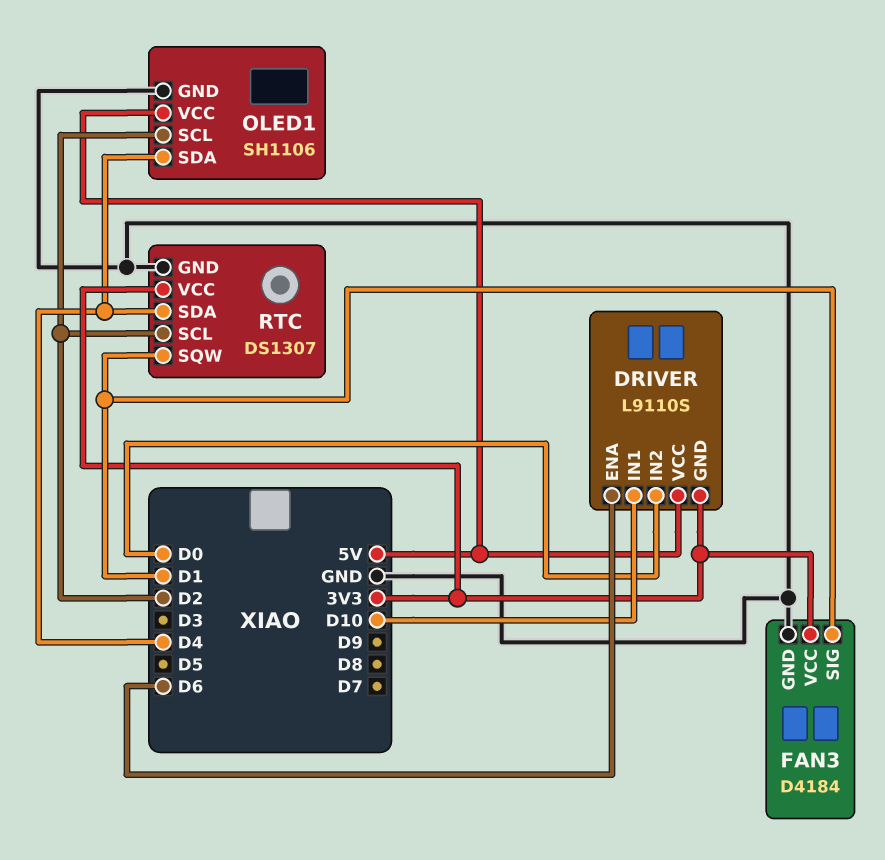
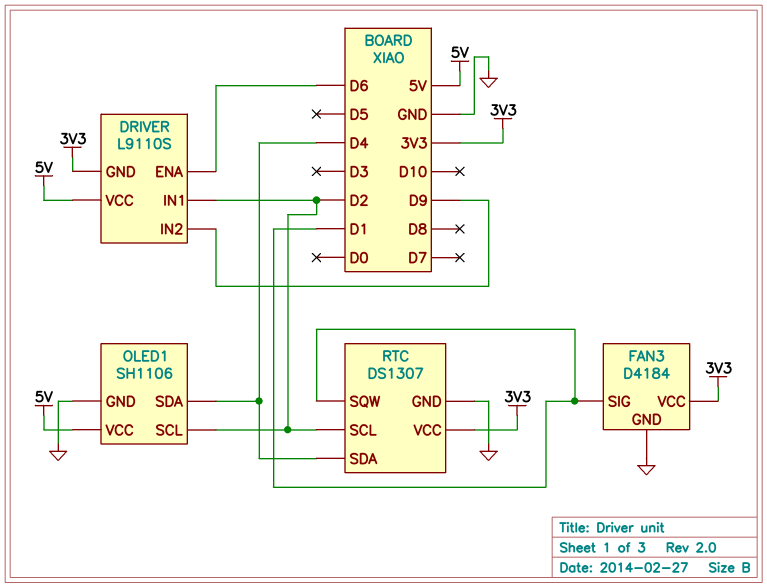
DRIVER pin IN1: D10 -> D2
DRIVER pin IN2: D0 -> D9

